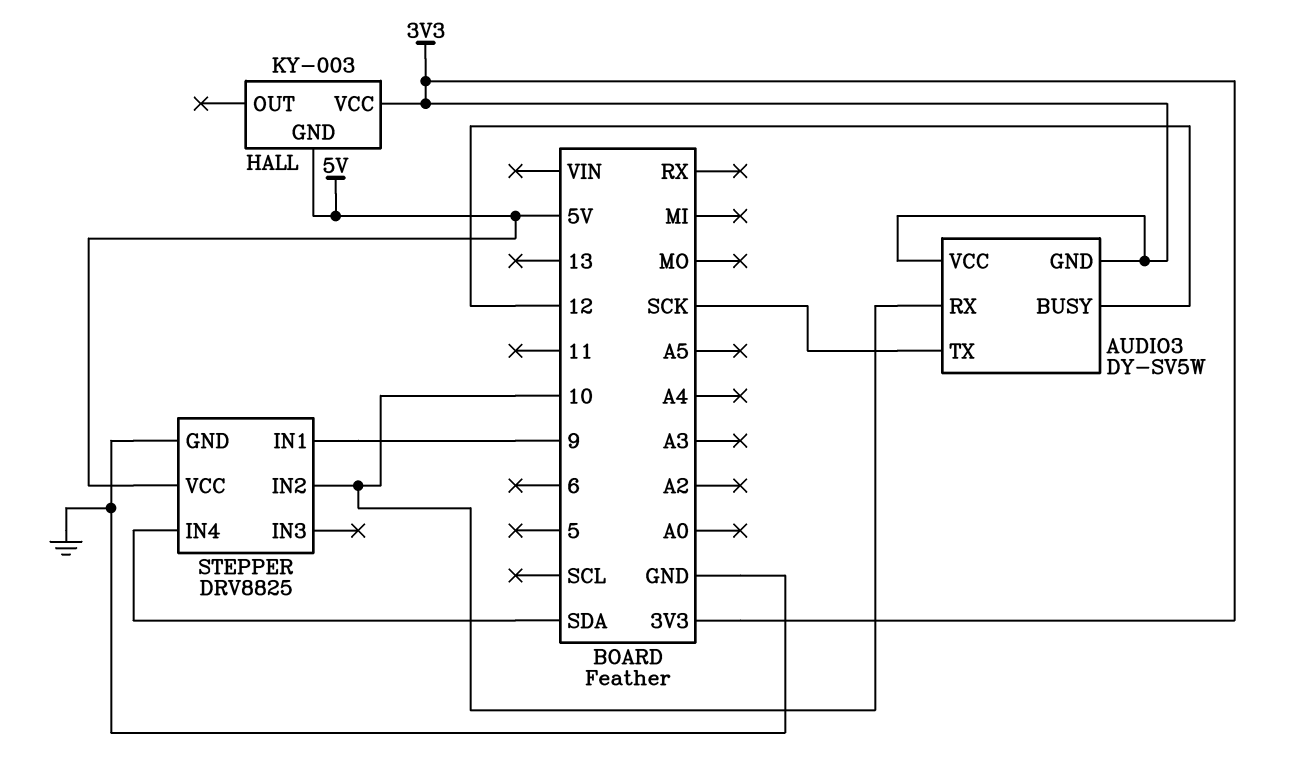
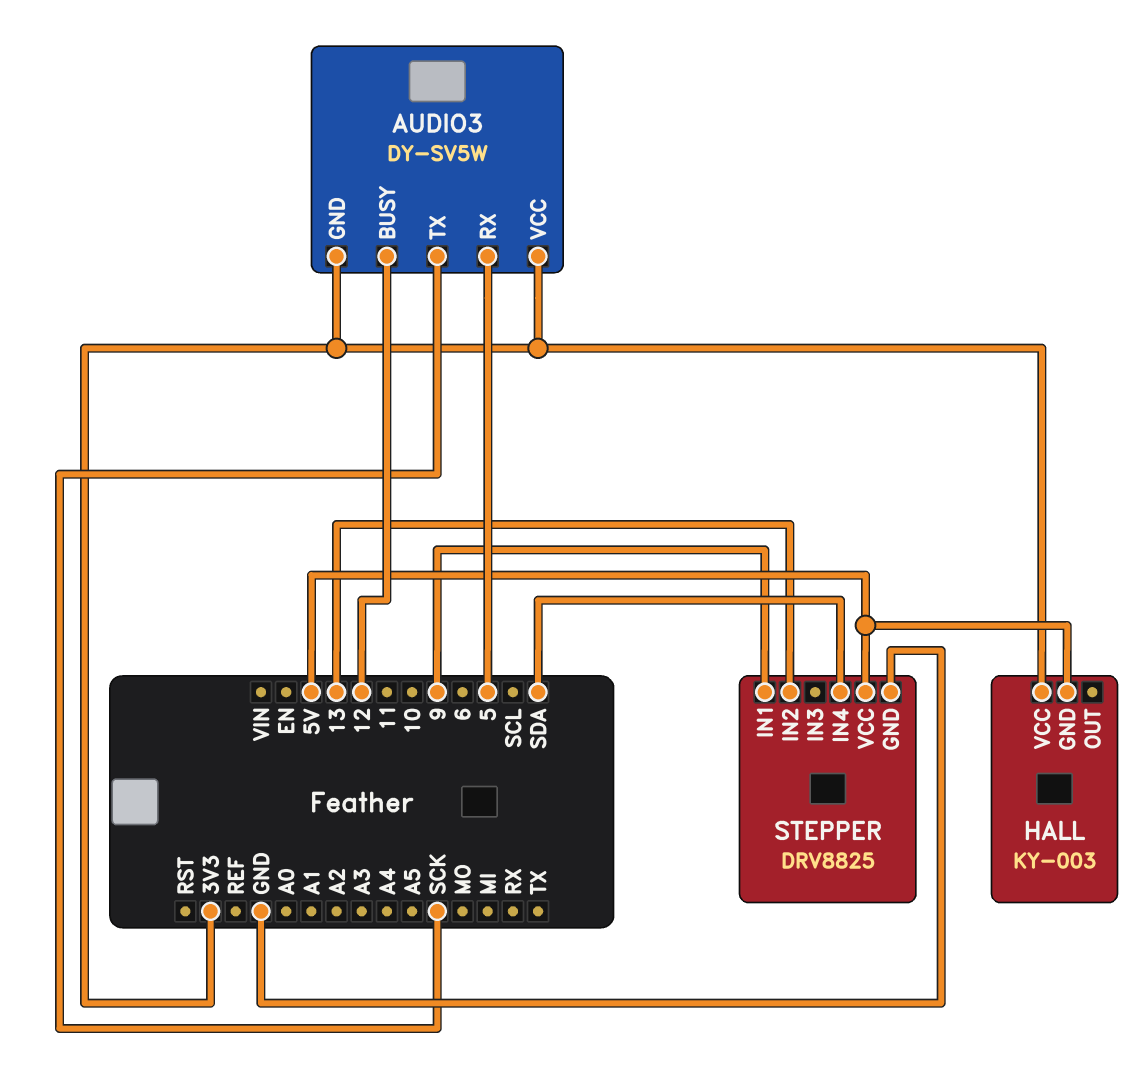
AUDIO3 pin RX: 10 -> 5
STEPPER pin IN2: 10 -> 13

